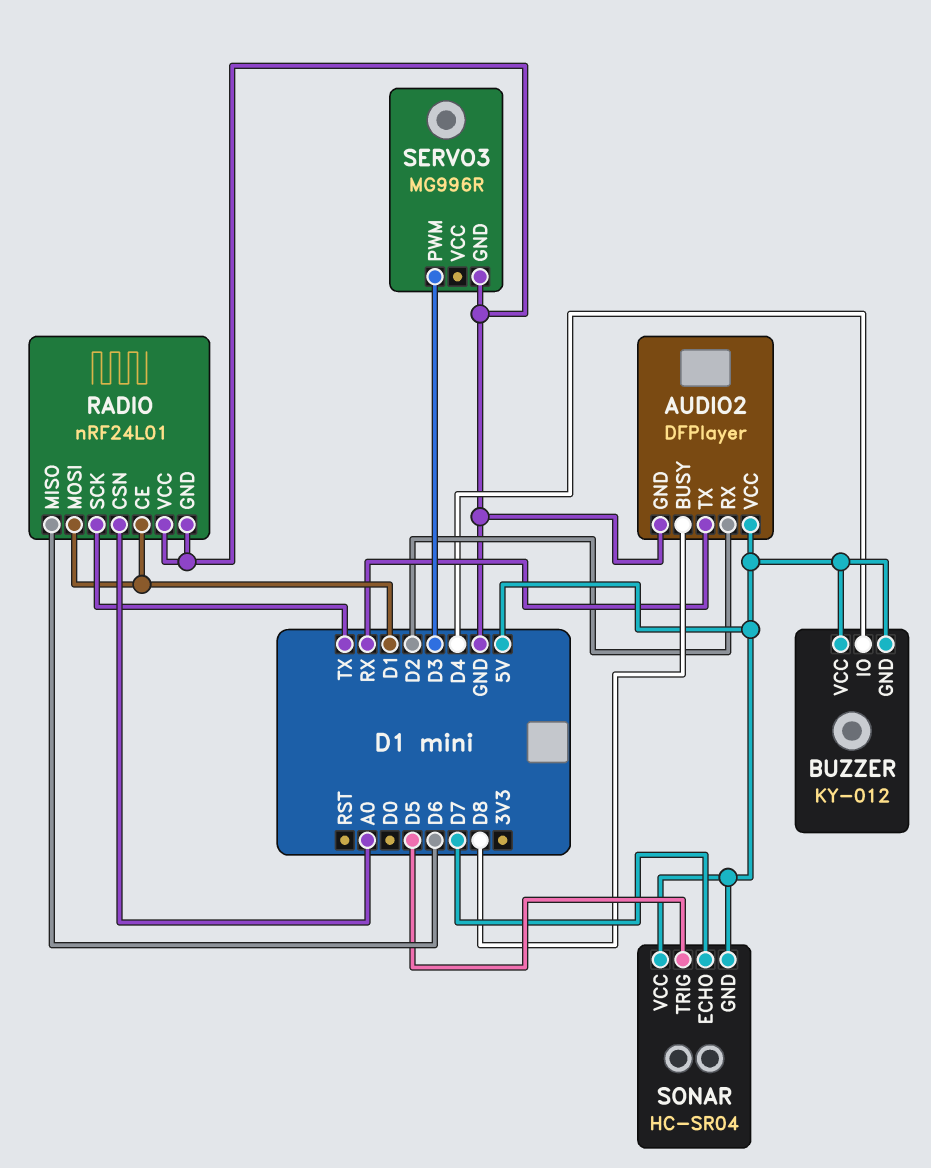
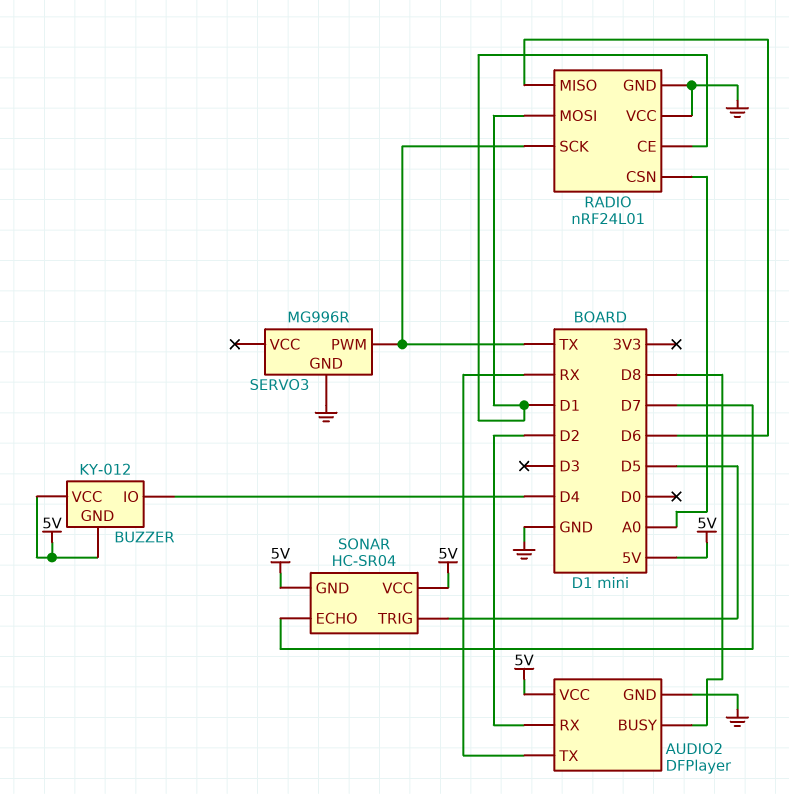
SERVO3 pin PWM: D3 -> TX

